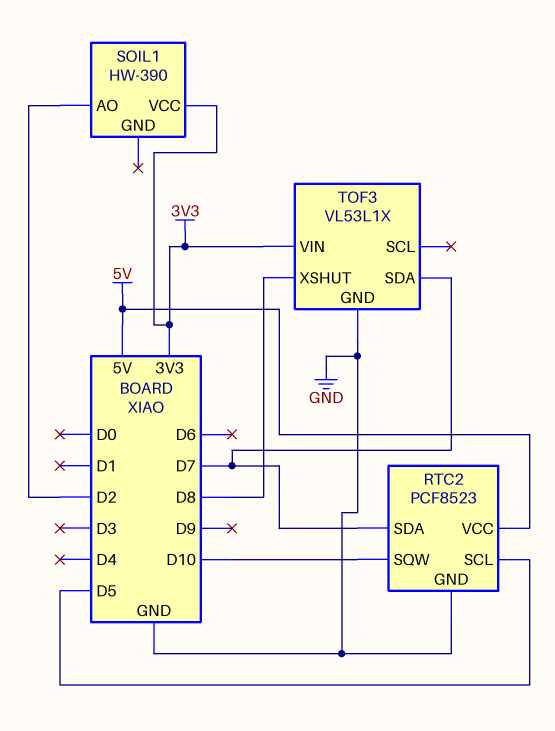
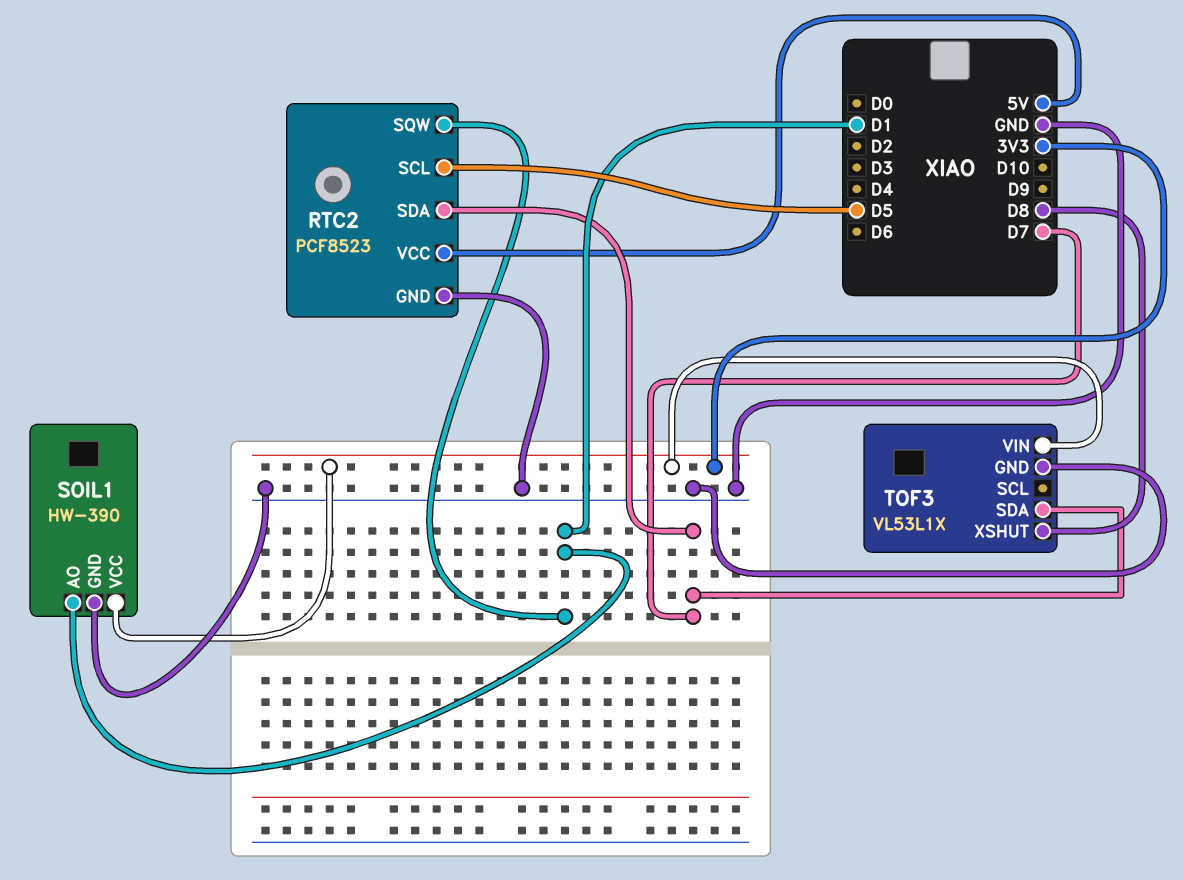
RTC2 pin SQW: D10 -> D1
SOIL1 pin AO: D2 -> D1
SOIL1 pin GND: none -> GND

